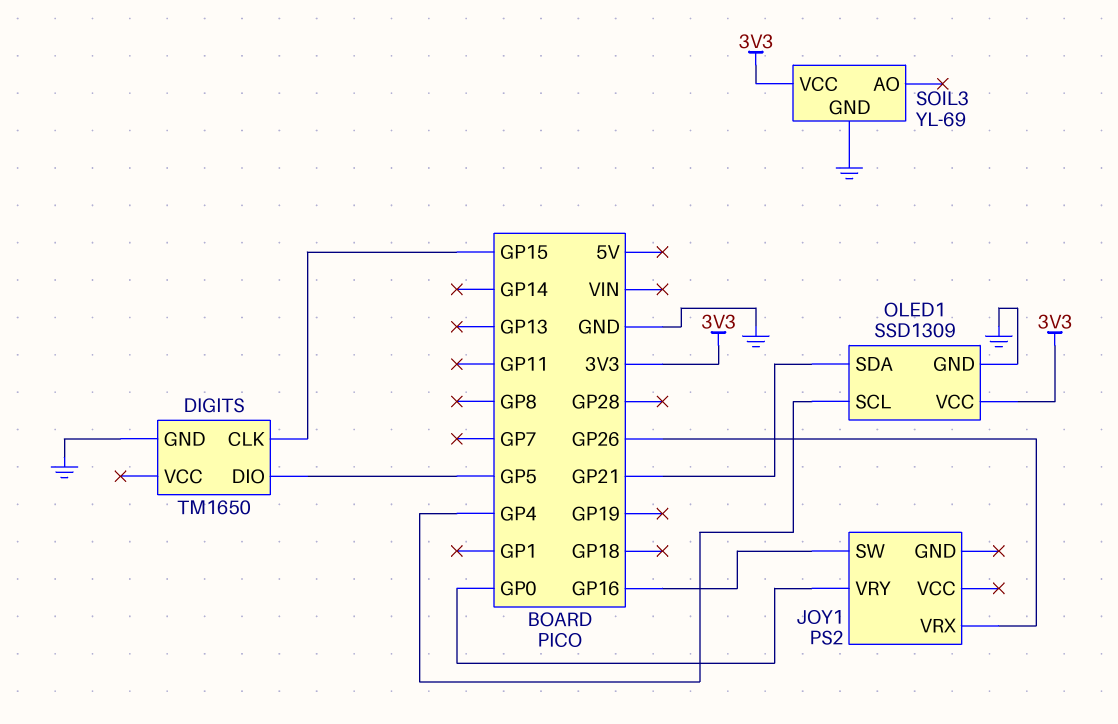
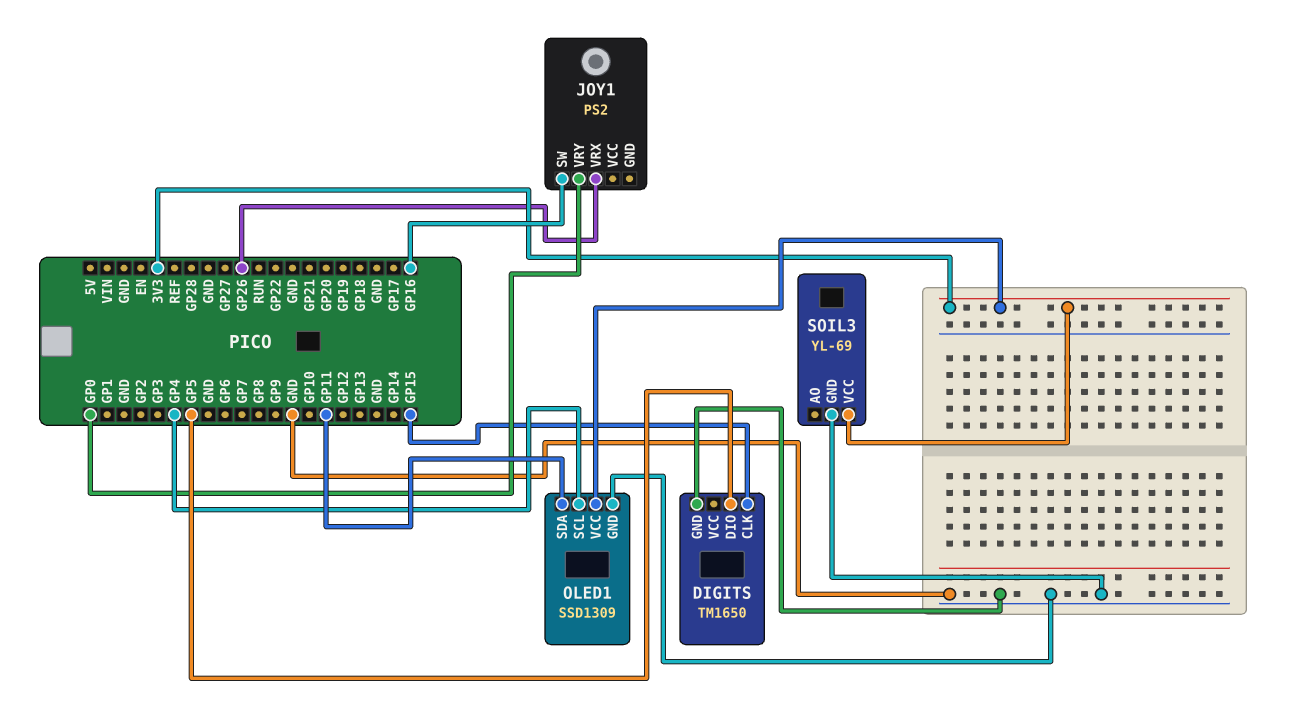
OLED1 pin SDA: GP21 -> GP11

